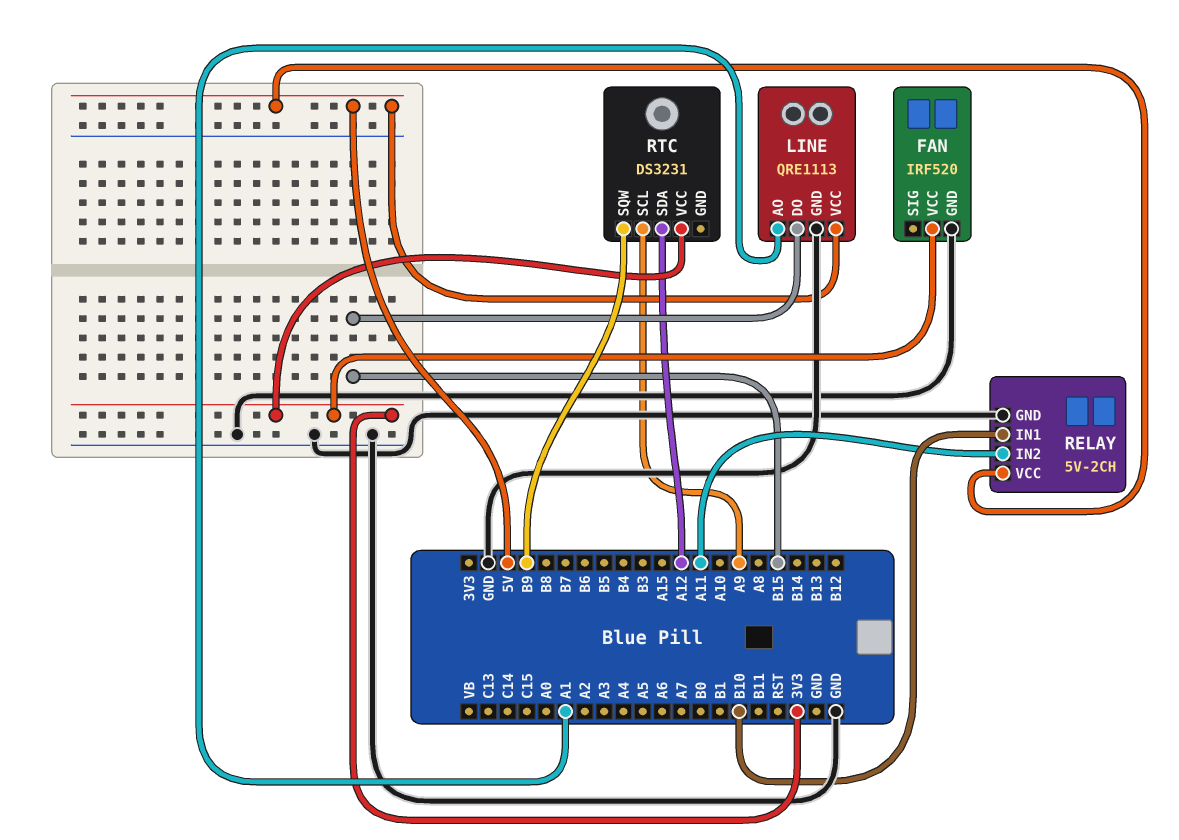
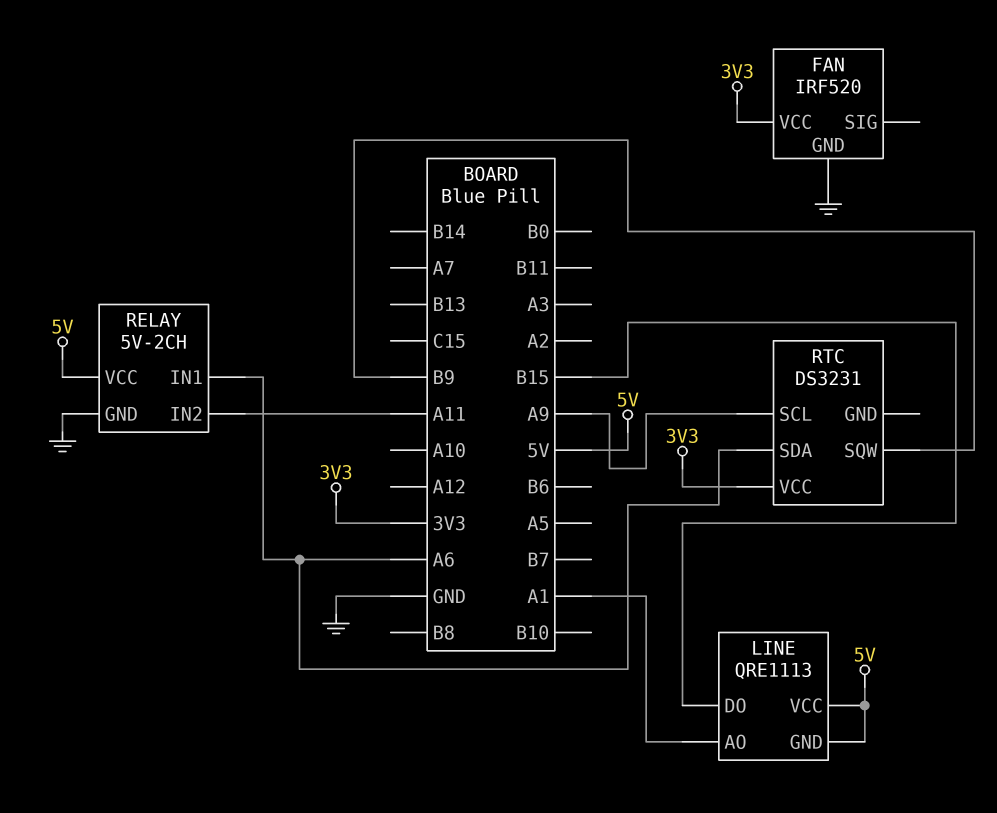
LINE pin GND: GND -> 5V
RELAY pin IN1: B10 -> A6
RTC pin SDA: A12 -> A6

